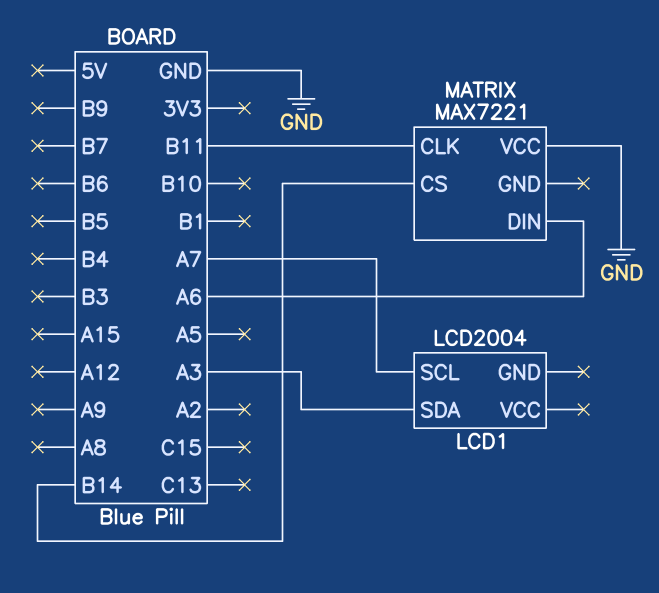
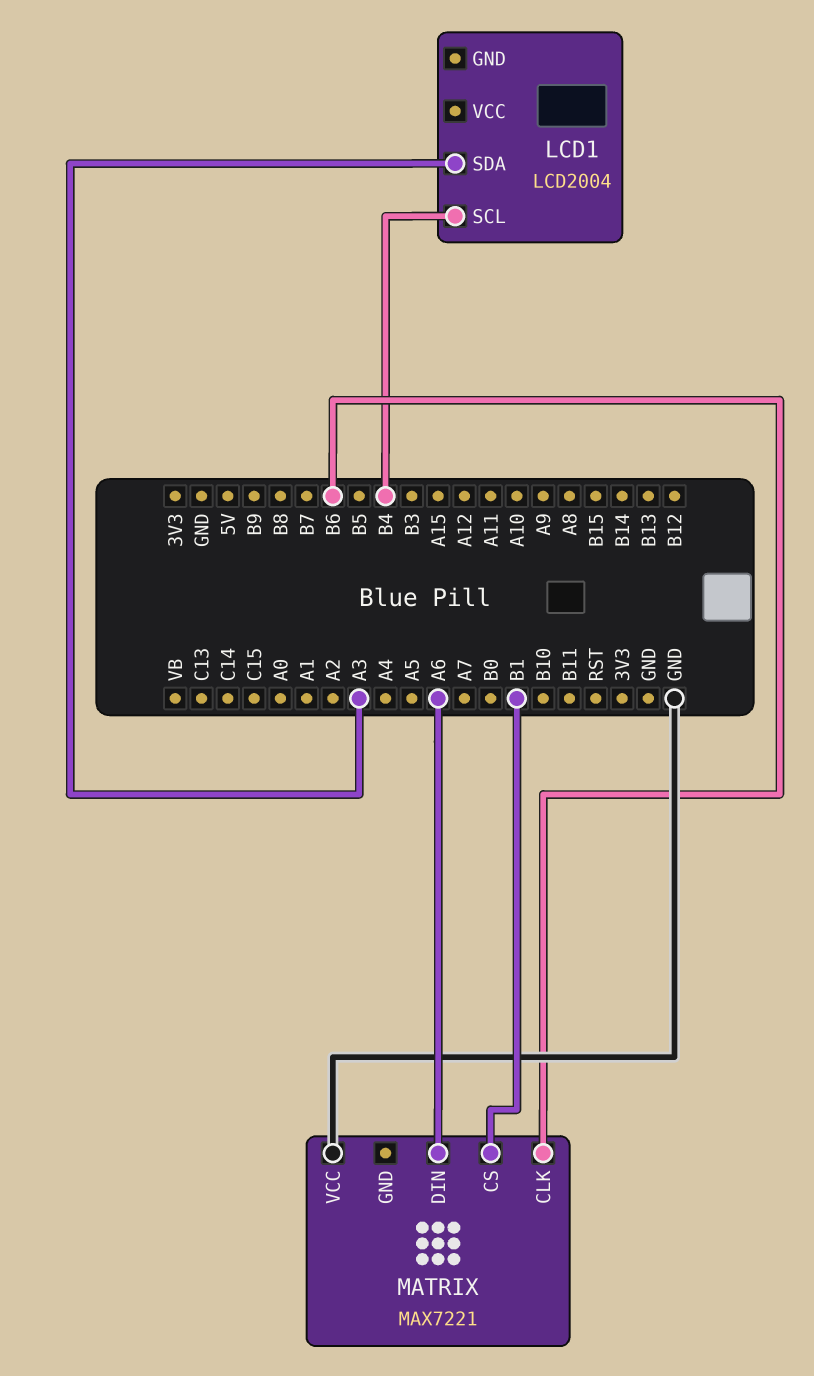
LCD1 pin SCL: A7 -> B4
MATRIX pin CLK: B11 -> B6
MATRIX pin CS: B14 -> B1

